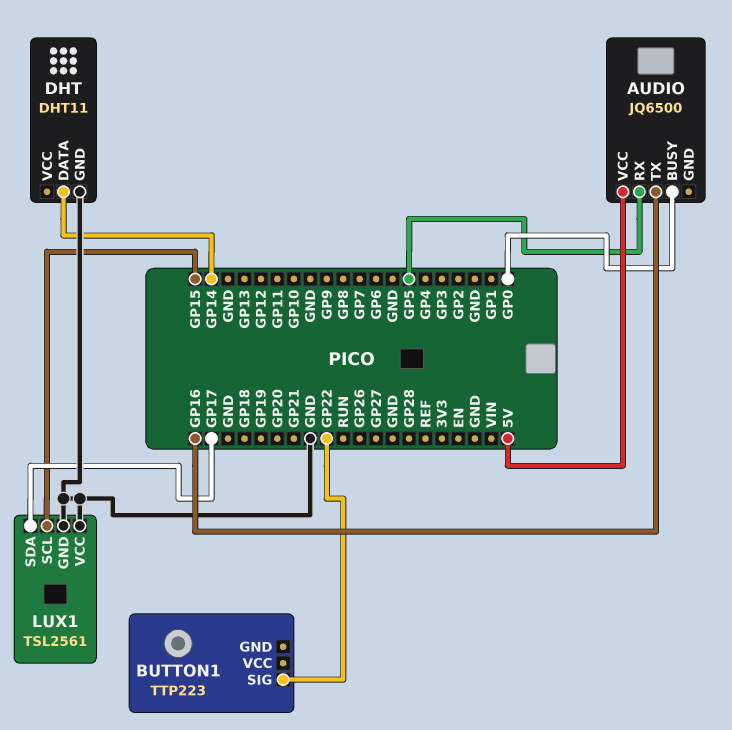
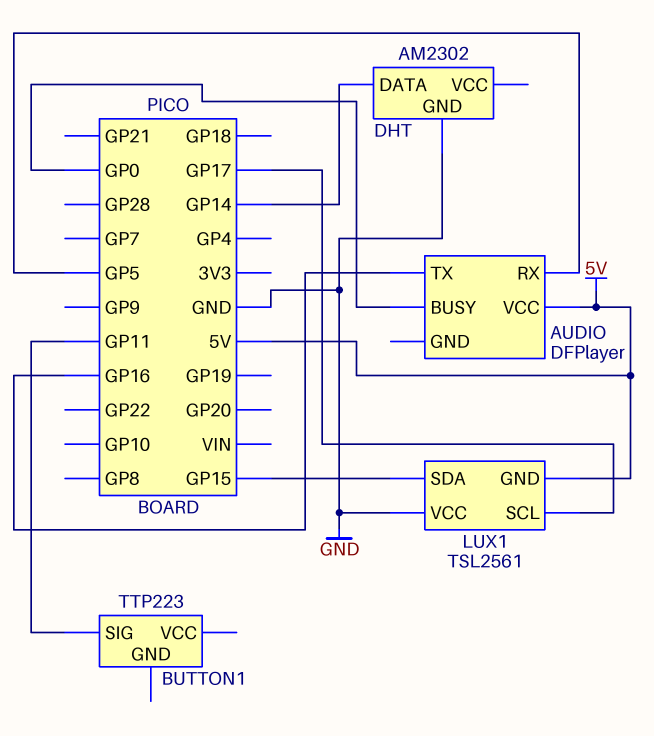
AUDIO: JQ6500 -> DFPlayer
BUTTON1 pin SIG: GP22 -> GP11
DHT: DHT11 -> AM2302
LUX1 pin GND: GND -> 5V
LUX1 pin SCL: GP15 -> GP17
LUX1 pin SDA: GP17 -> GP15

